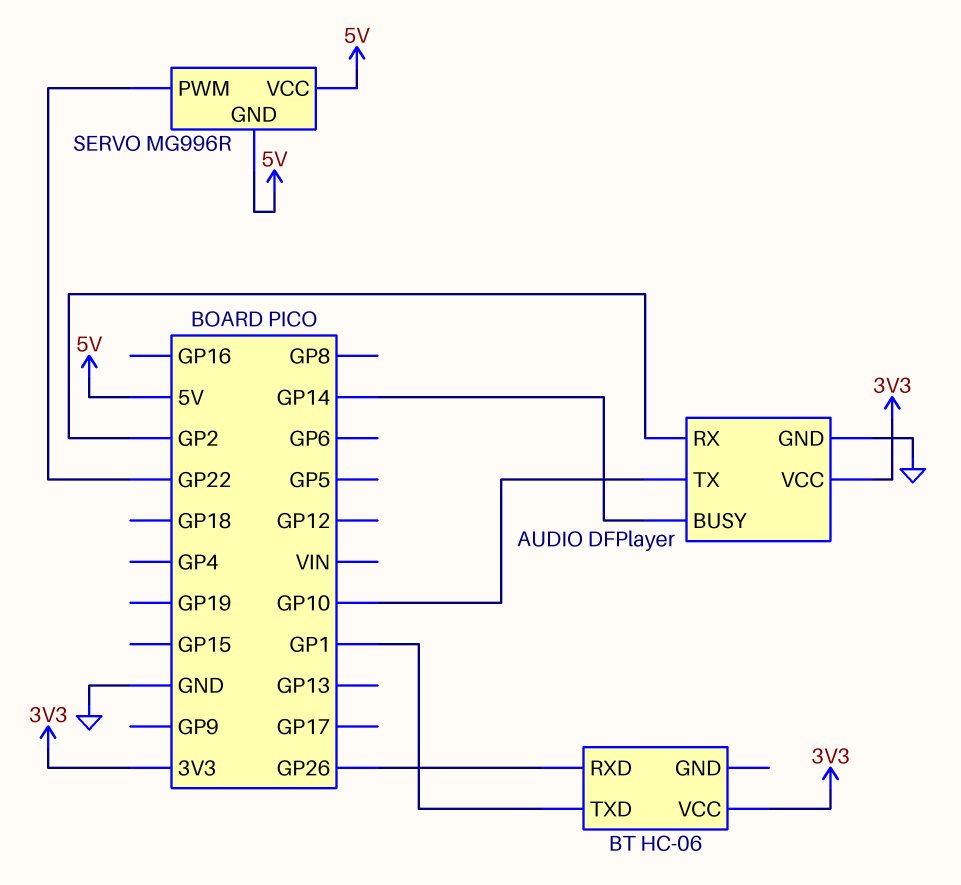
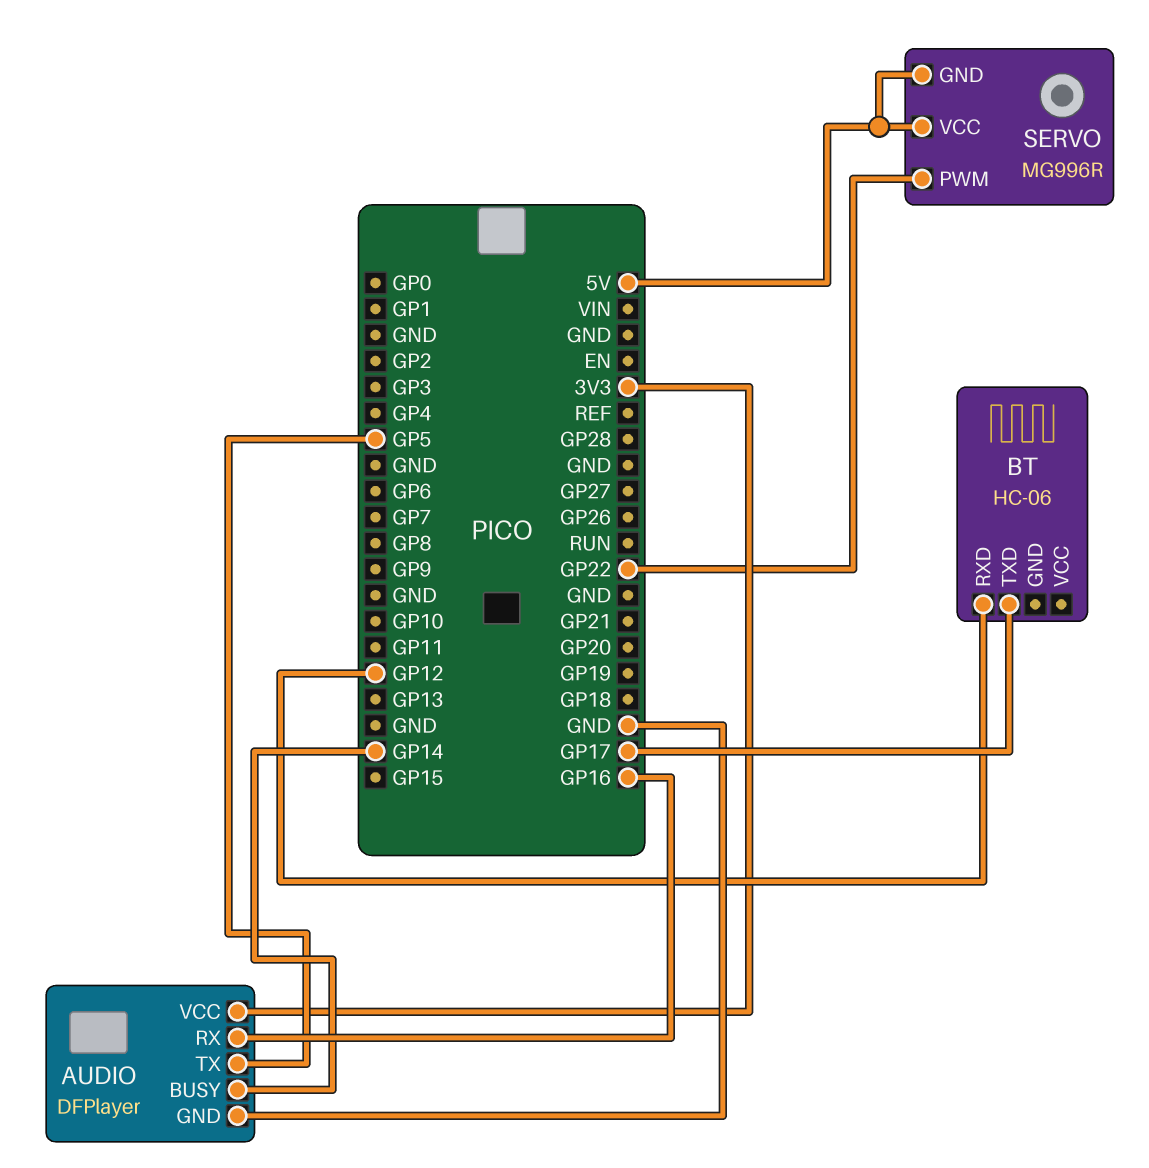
AUDIO pin RX: GP2 -> GP16
AUDIO pin TX: GP10 -> GP5
BT pin RXD: GP26 -> GP12
BT pin TXD: GP1 -> GP17
BT pin VCC: 3V3 -> none

